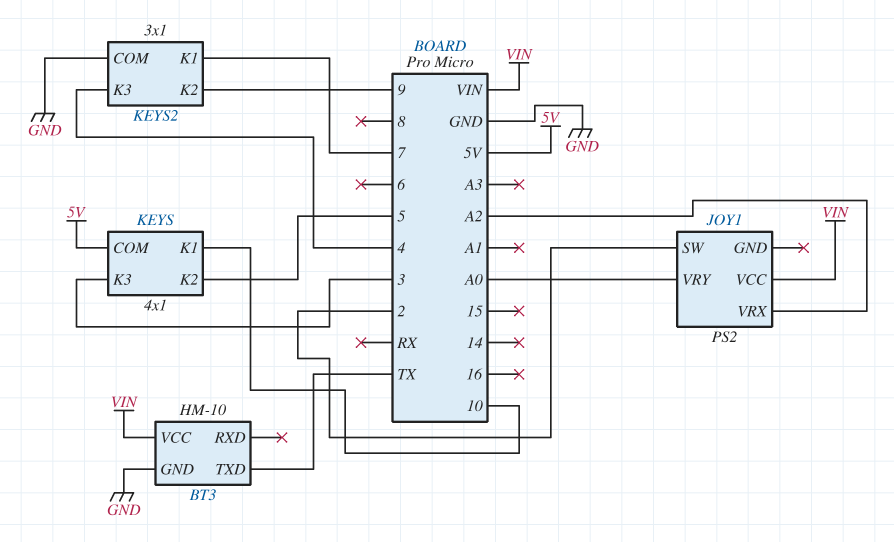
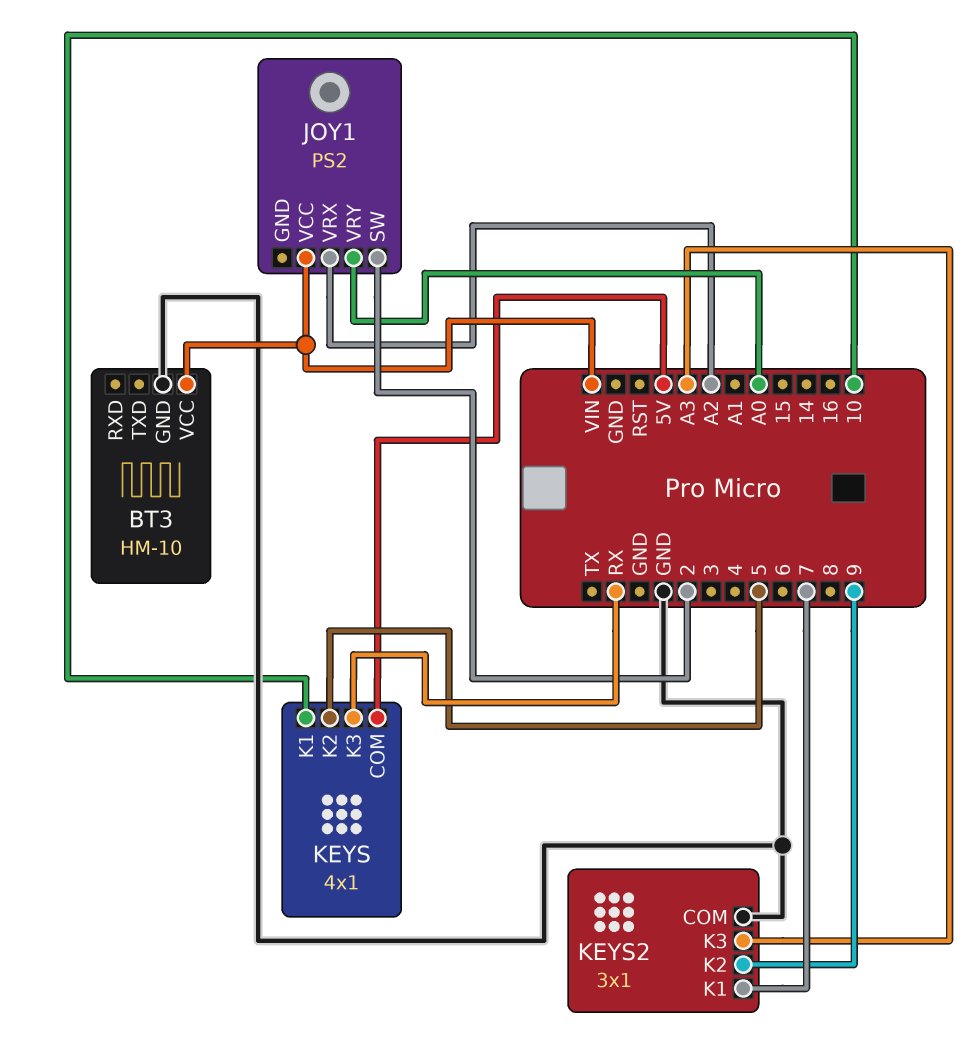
BT3 pin TXD: TX -> none
KEYS pin K3: 3 -> RX
KEYS2 pin K3: 4 -> A3

